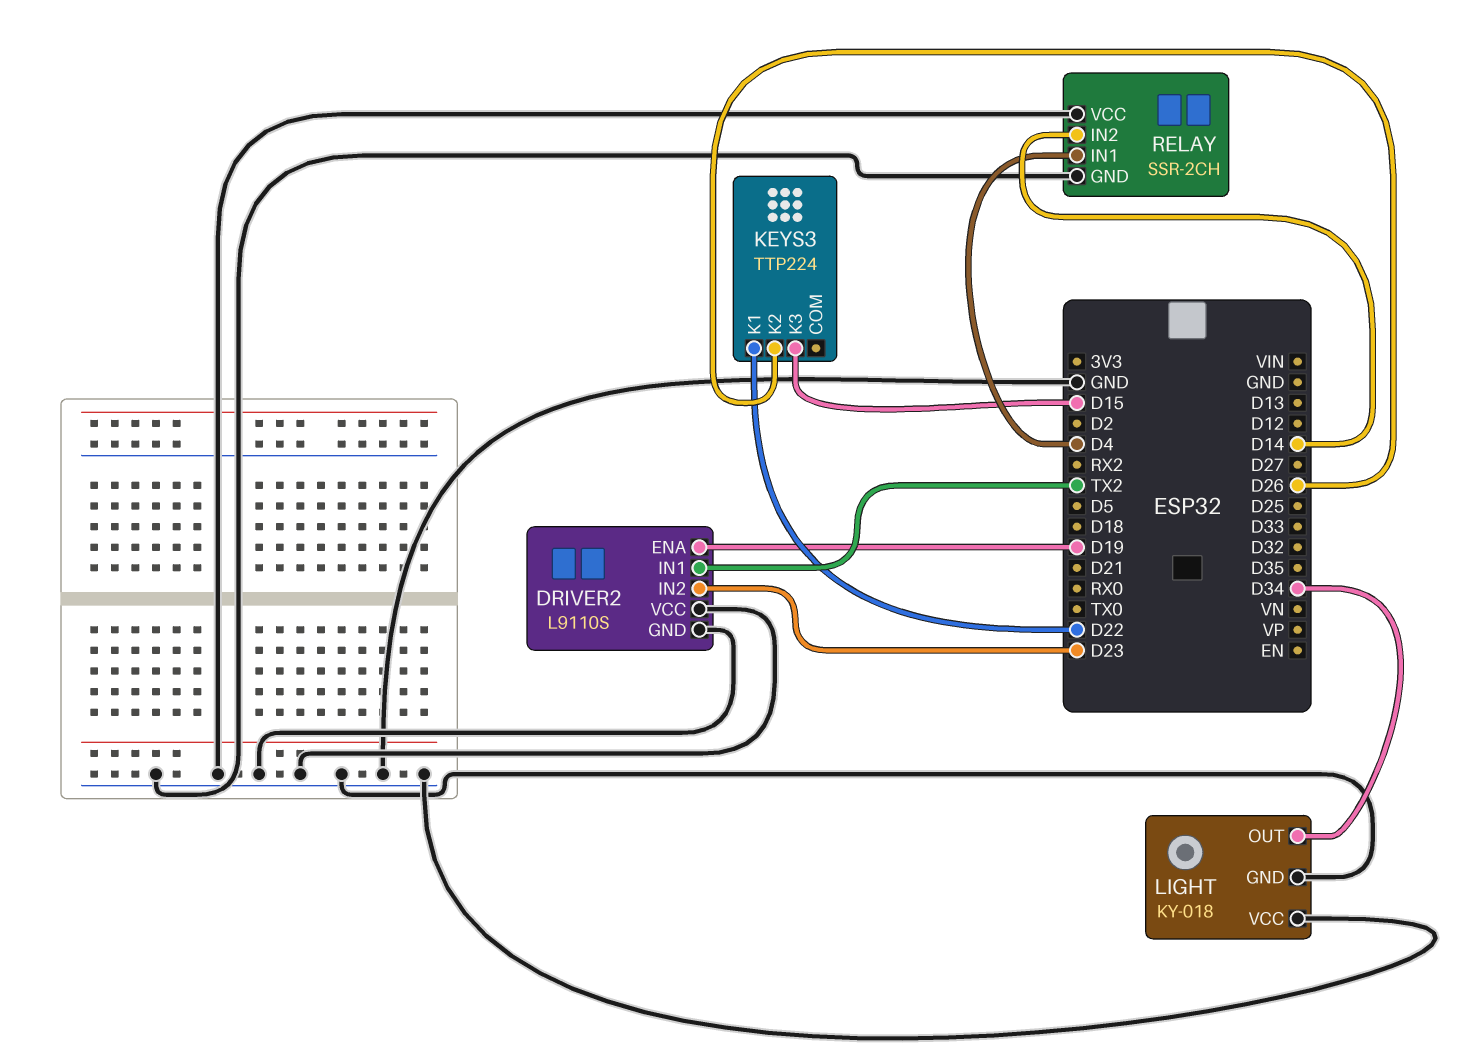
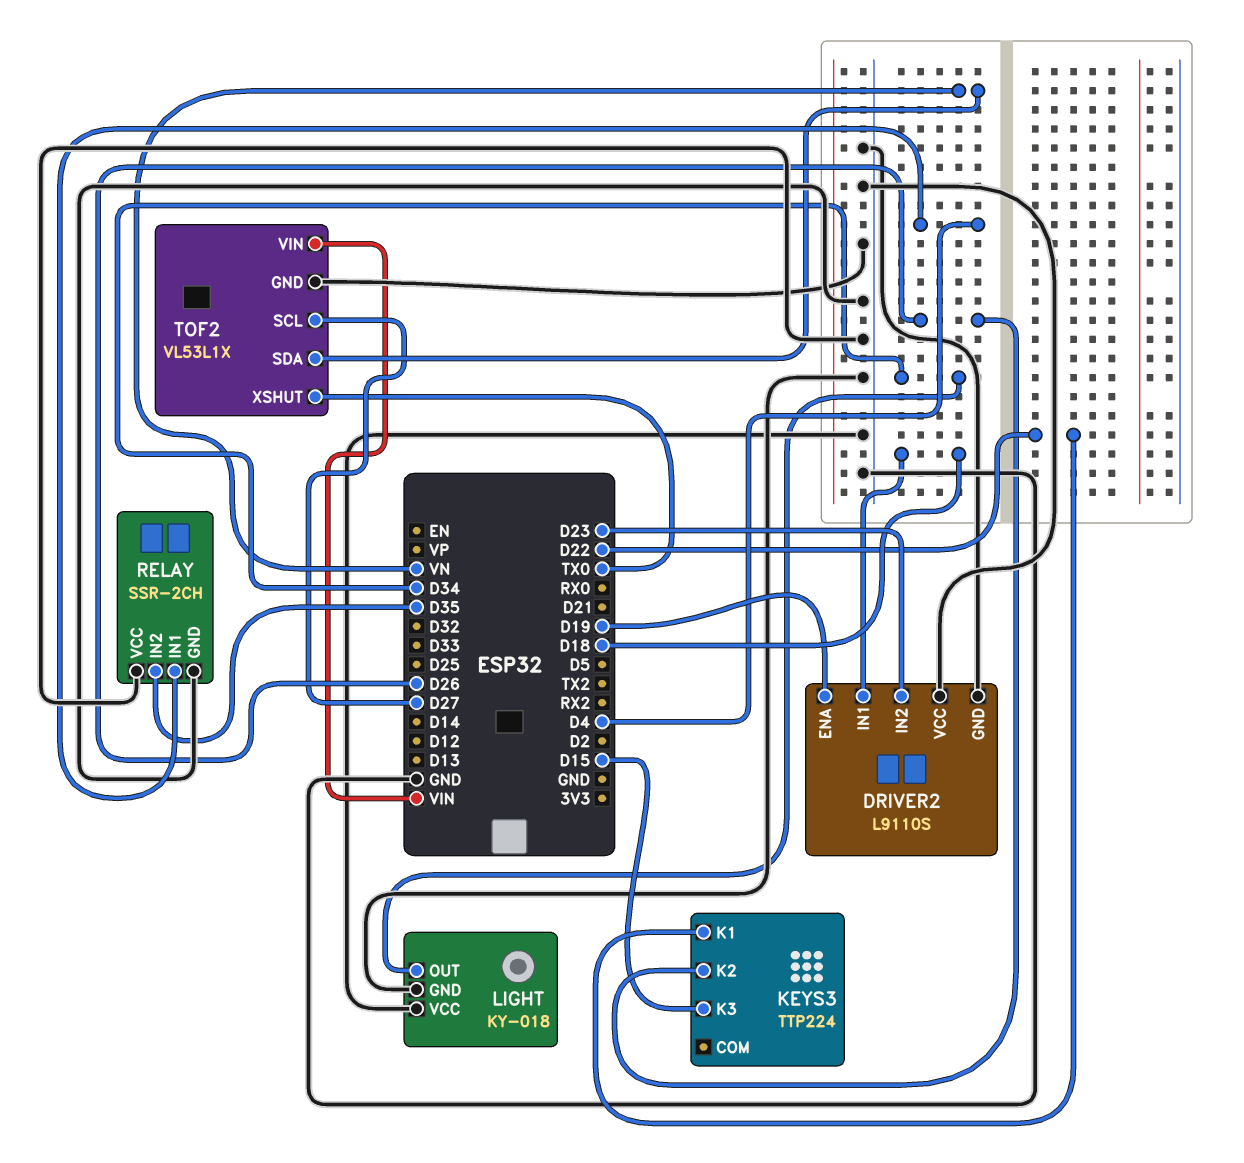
DRIVER2 pin IN1: TX2 -> D18
RELAY pin IN2: D14 -> D35
TOF2: none -> VL53L1X
TOF2 pin GND: none -> GND
TOF2 pin SCL: none -> D27
TOF2 pin SDA: none -> VN
TOF2 pin VIN: none -> VIN
TOF2 pin XSHUT: none -> TX0

